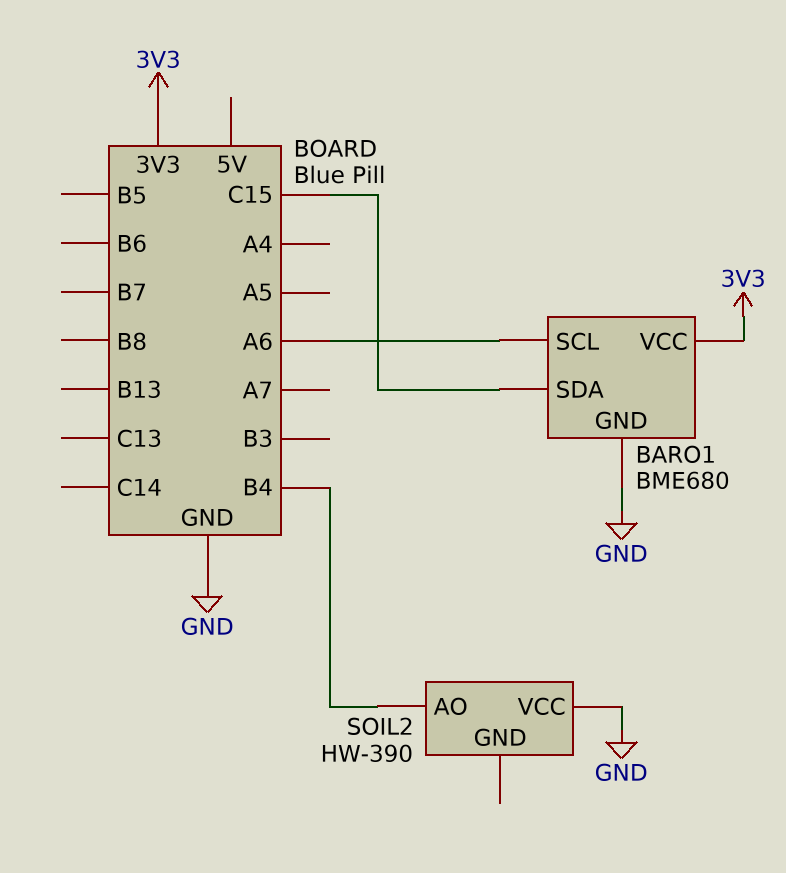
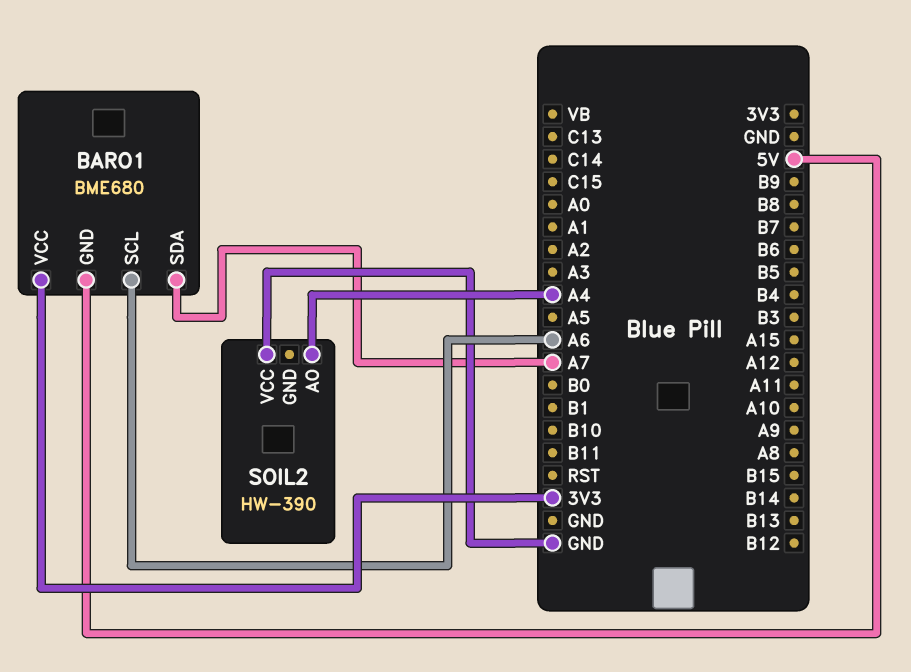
BARO1 pin GND: GND -> 5V
BARO1 pin SDA: C15 -> A7
SOIL2 pin AO: B4 -> A4

